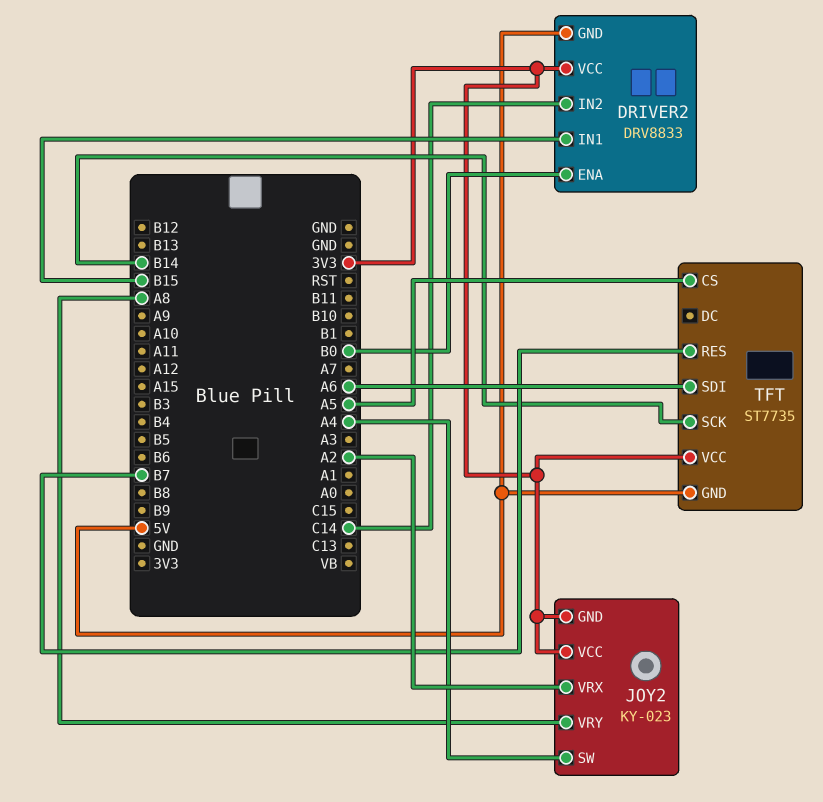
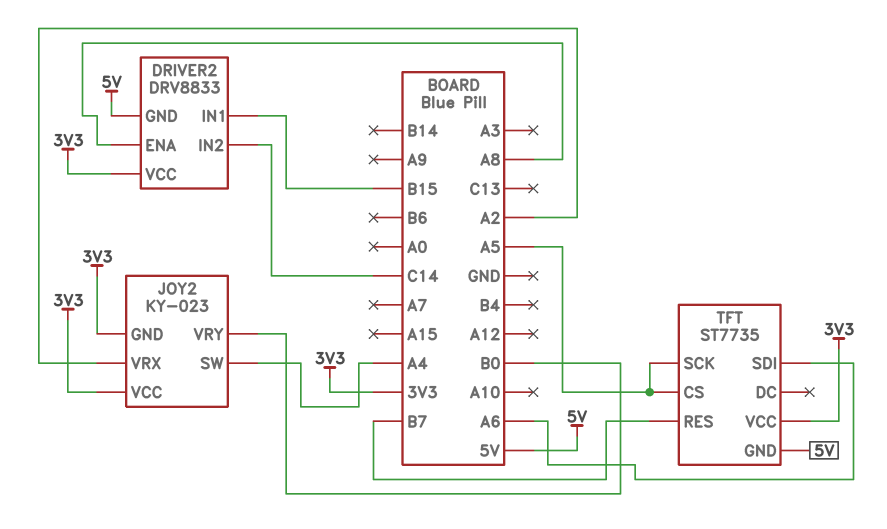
DRIVER2 pin ENA: B0 -> A8
JOY2 pin VRY: A8 -> B0
TFT pin SCK: B14 -> A5

